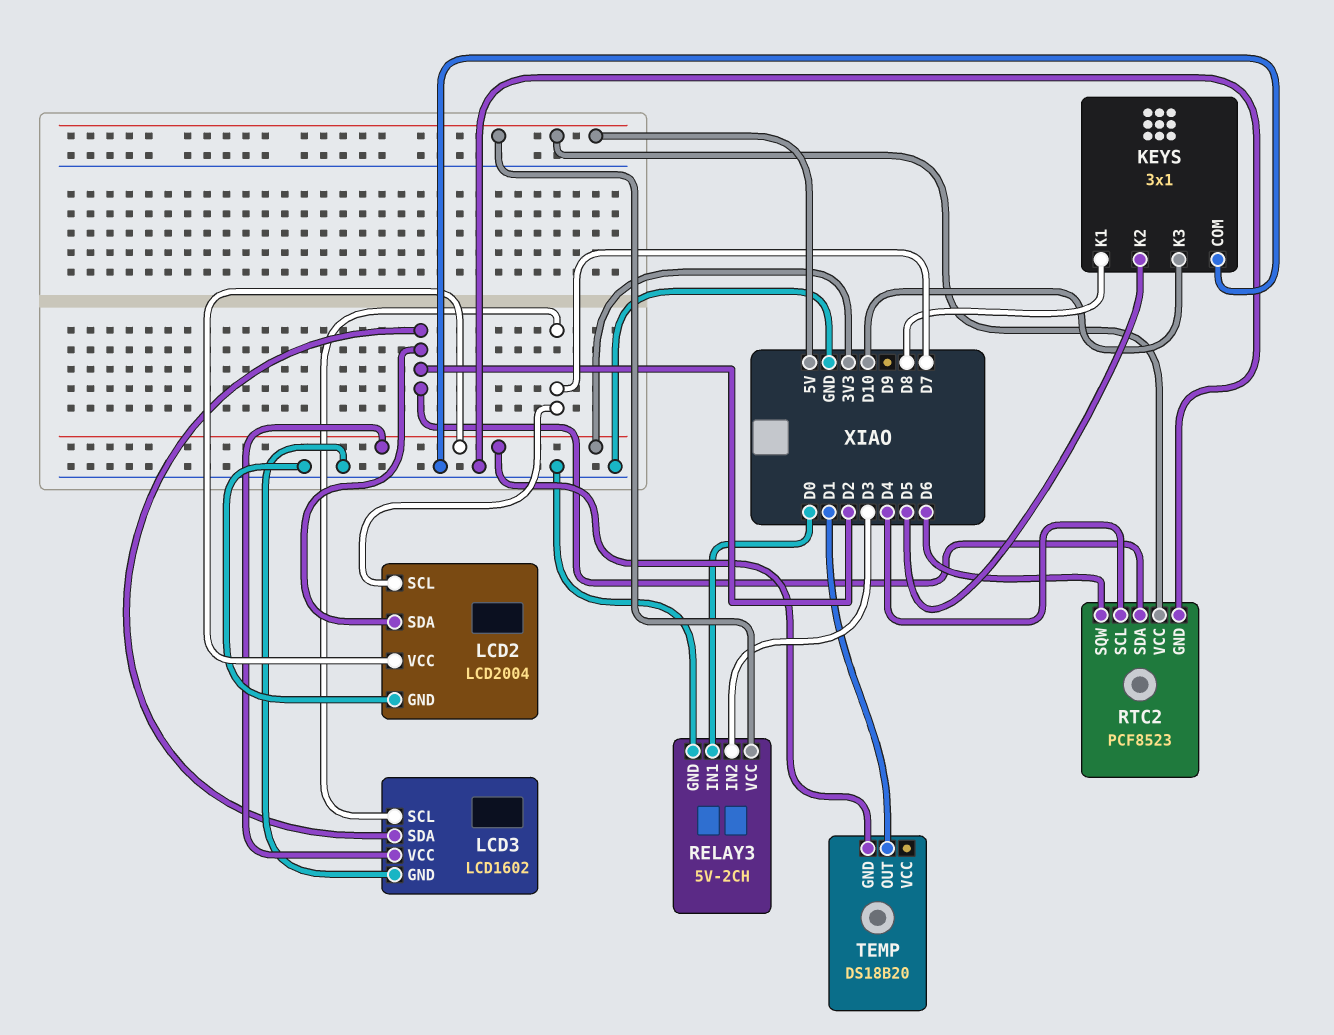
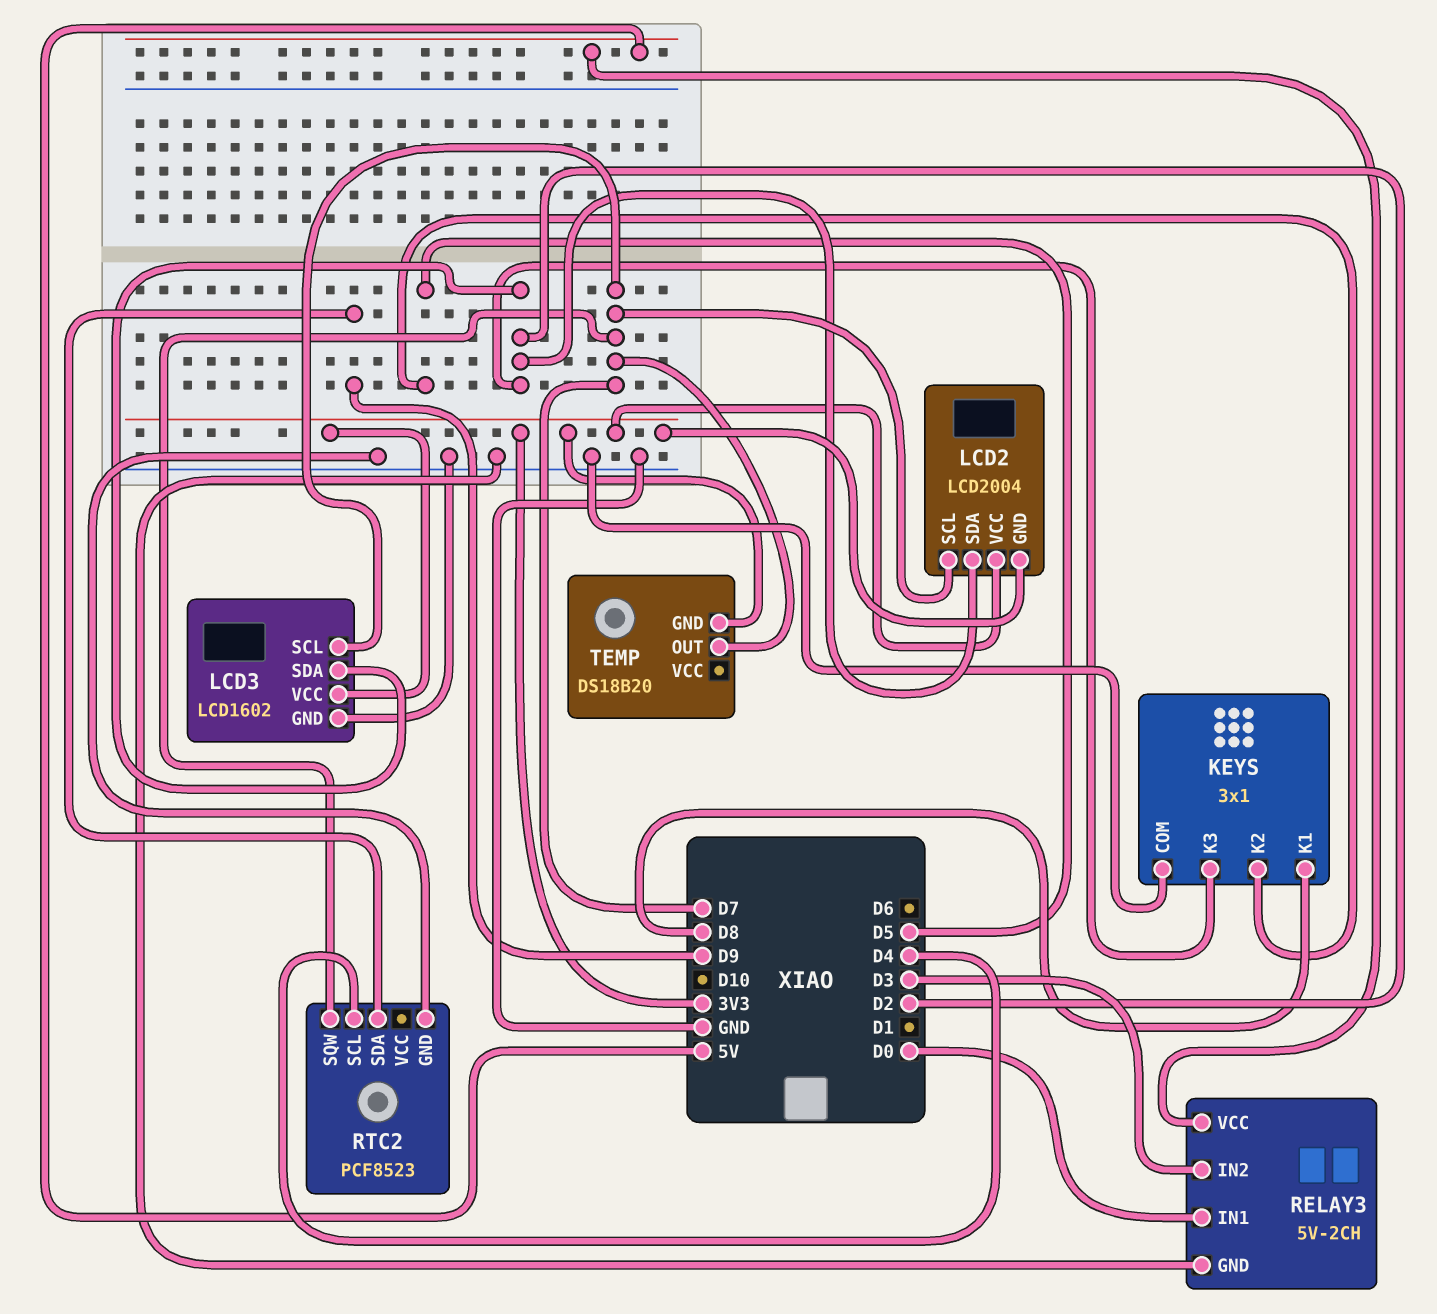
KEYS pin K3: D10 -> D2
LCD2 pin GND: GND -> 3V3
RTC2 pin SDA: D2 -> D9
RTC2 pin SQW: D6 -> D7
RTC2 pin VCC: 5V -> none
TEMP pin OUT: D1 -> D7

